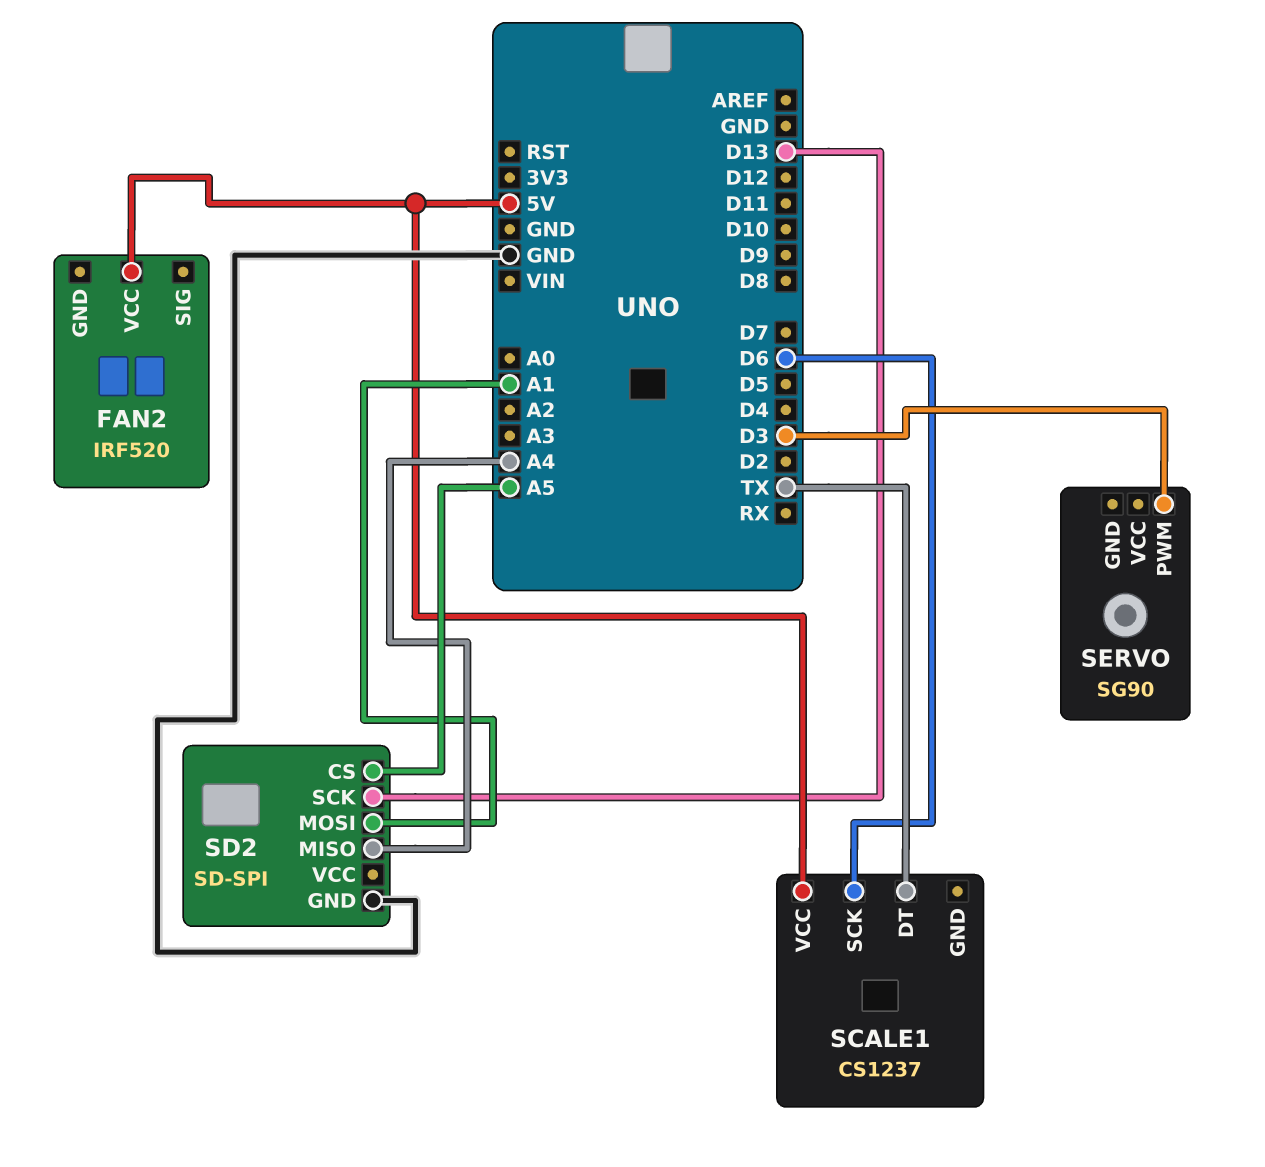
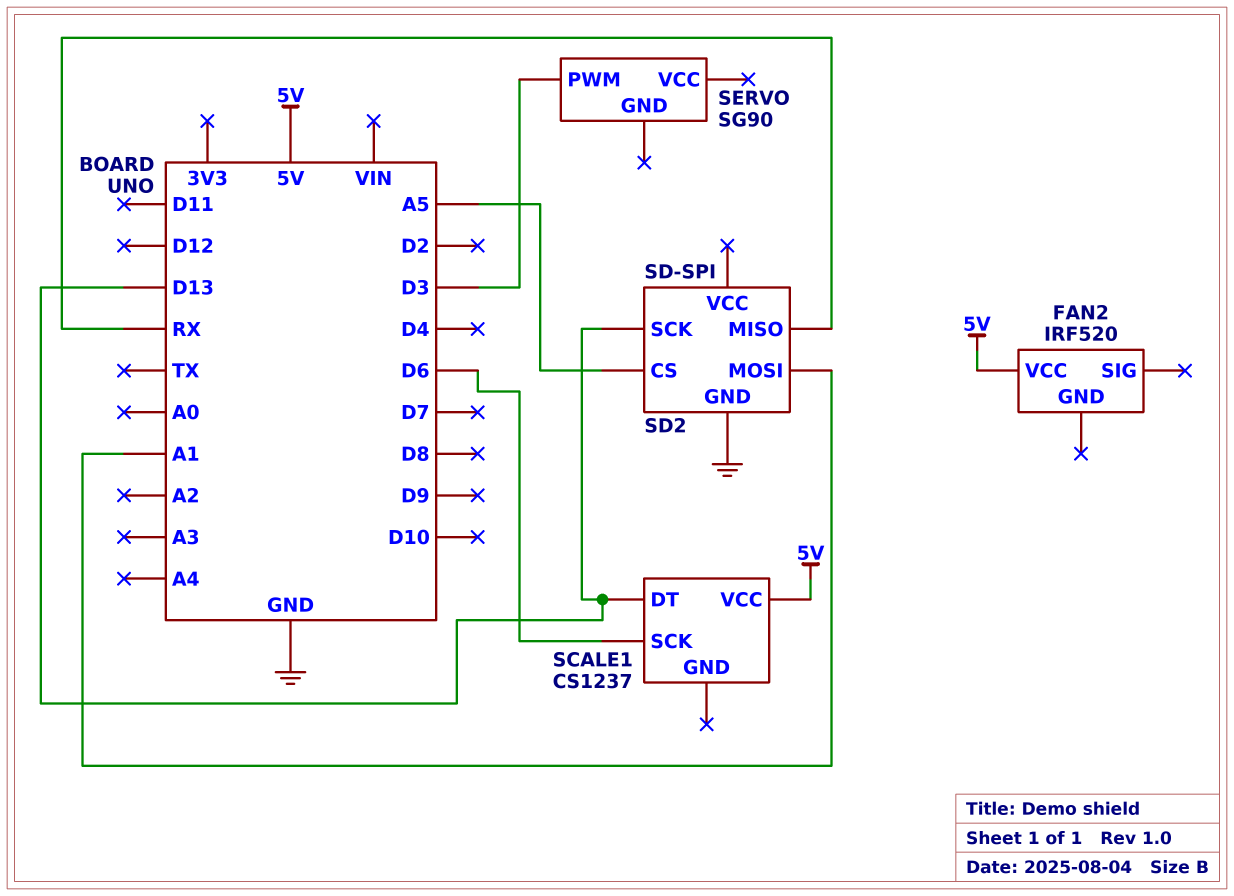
SCALE1 pin DT: TX -> D13
SD2 pin MISO: A4 -> RX

